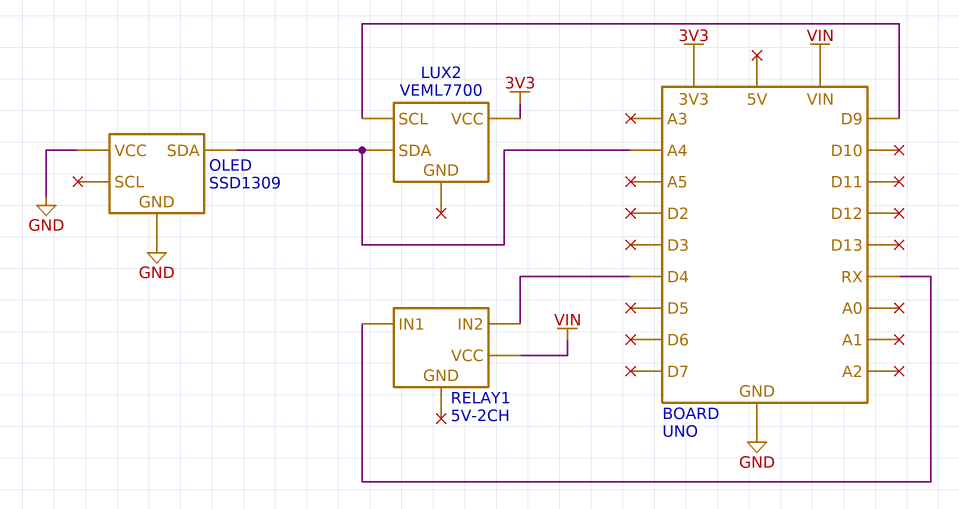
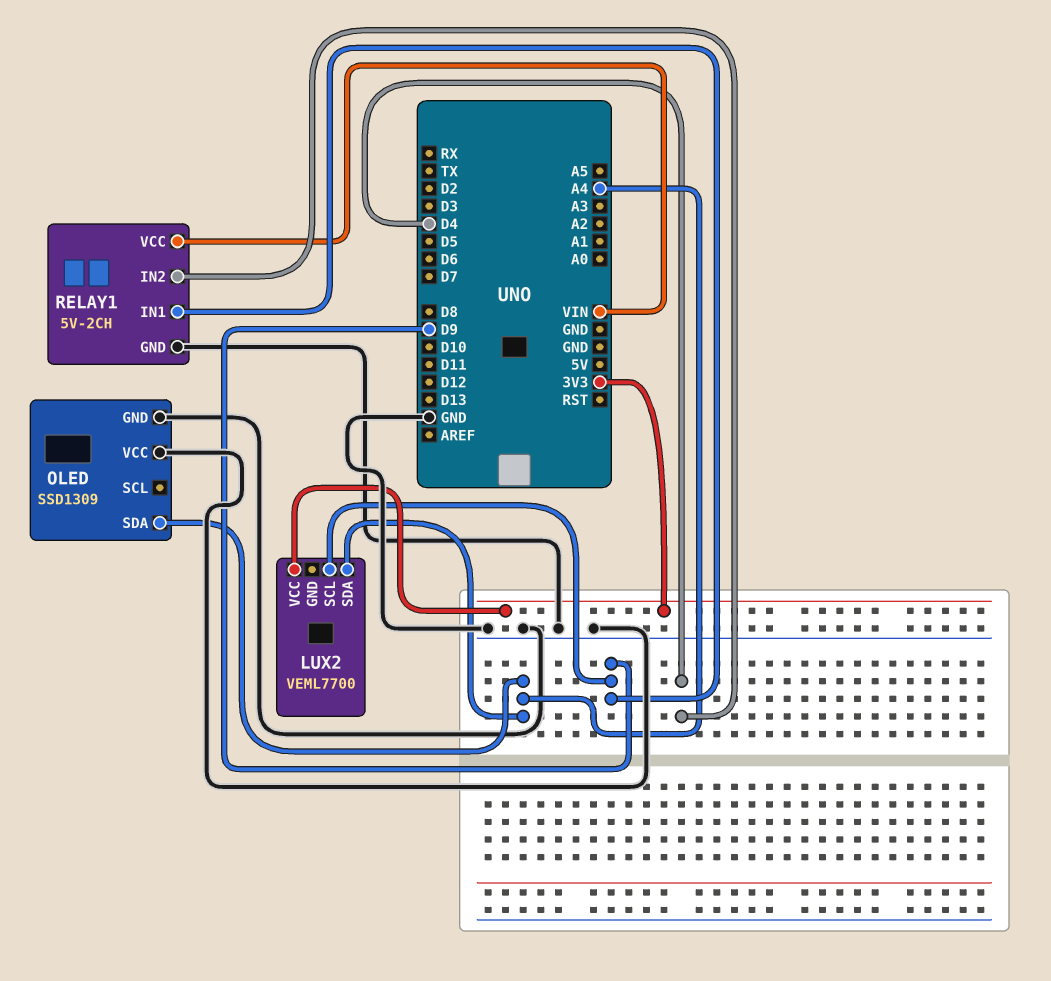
RELAY1 pin GND: none -> GND
RELAY1 pin IN1: RX -> D9

